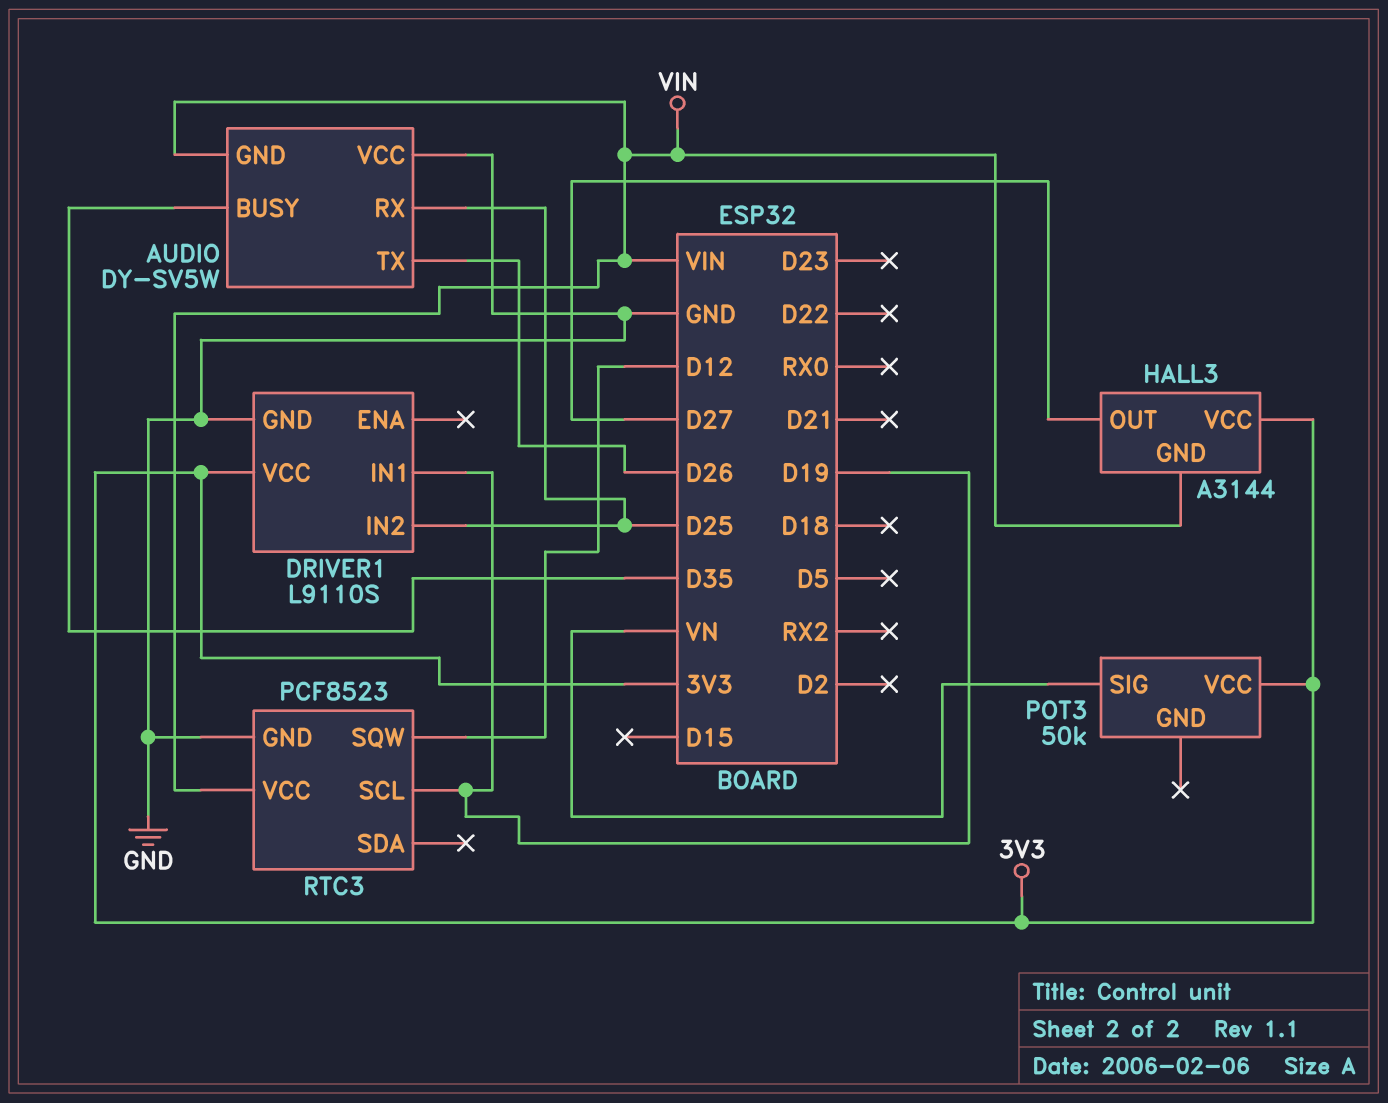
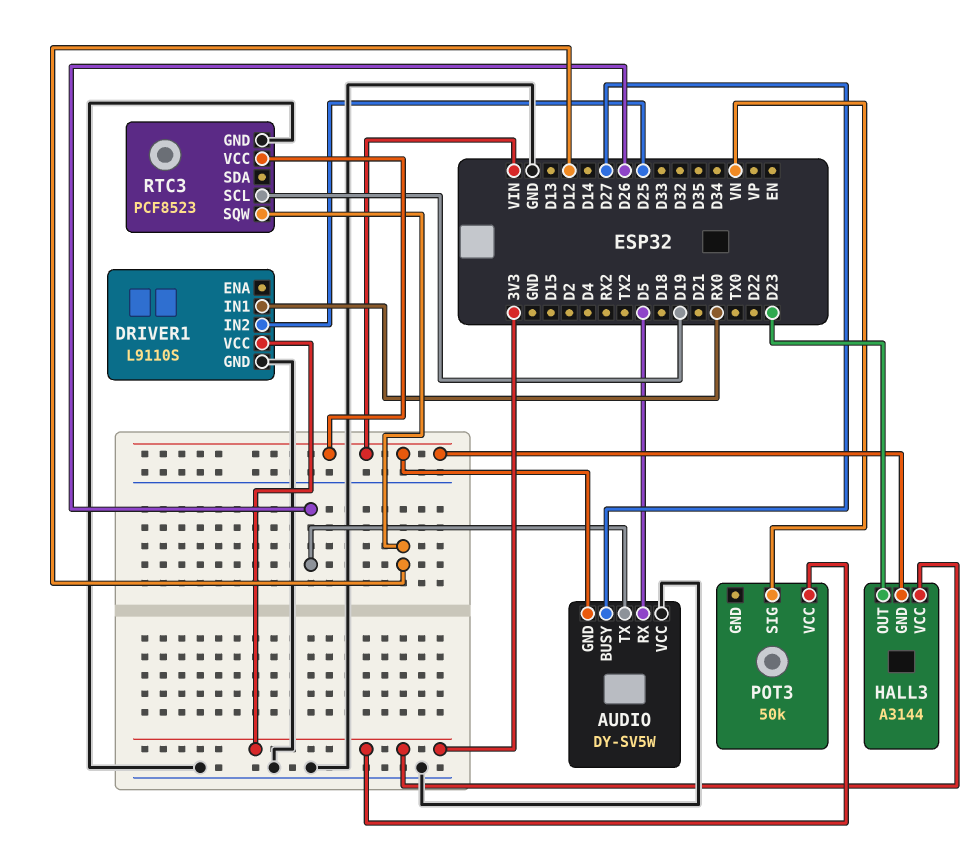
AUDIO pin BUSY: D35 -> D27
AUDIO pin RX: D25 -> D5
DRIVER1 pin IN1: D19 -> RX0
HALL3 pin OUT: D27 -> D23

